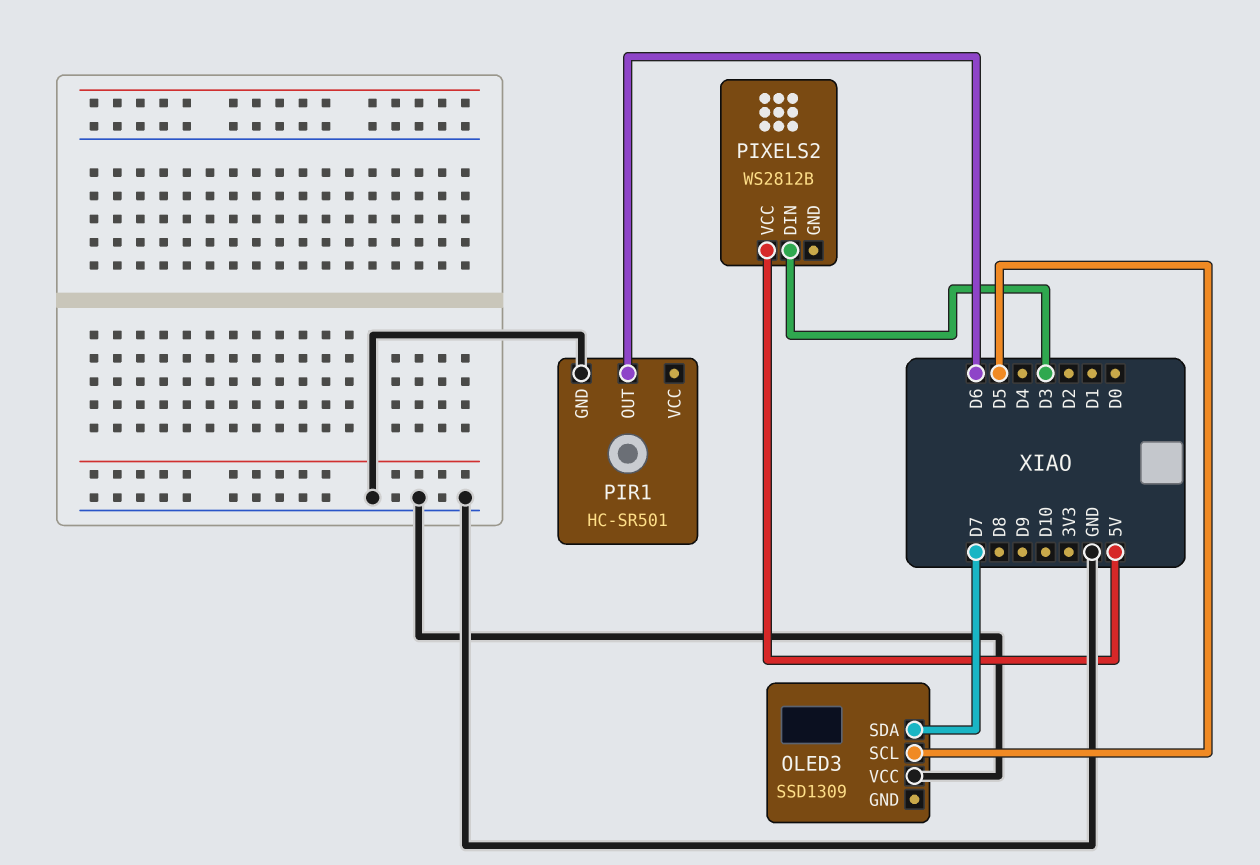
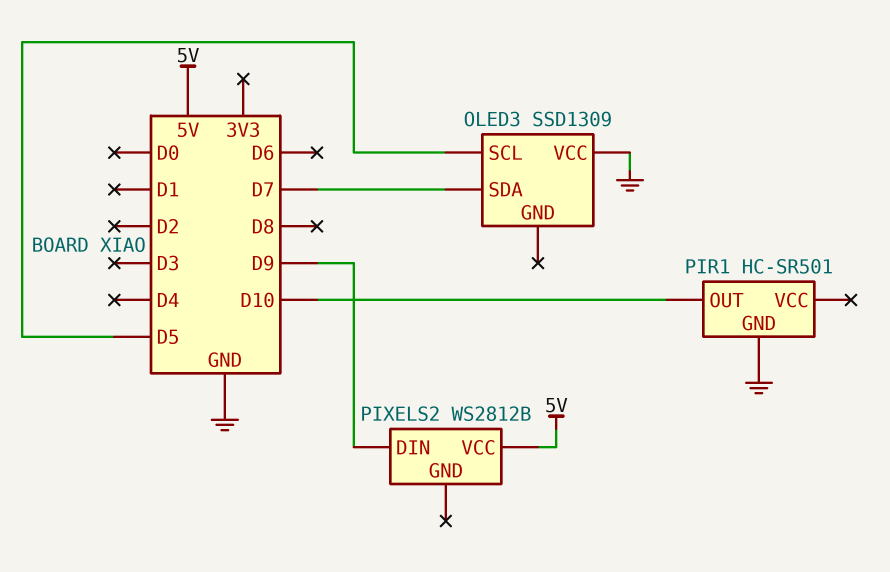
PIR1 pin OUT: D6 -> D10
PIXELS2 pin DIN: D3 -> D9

